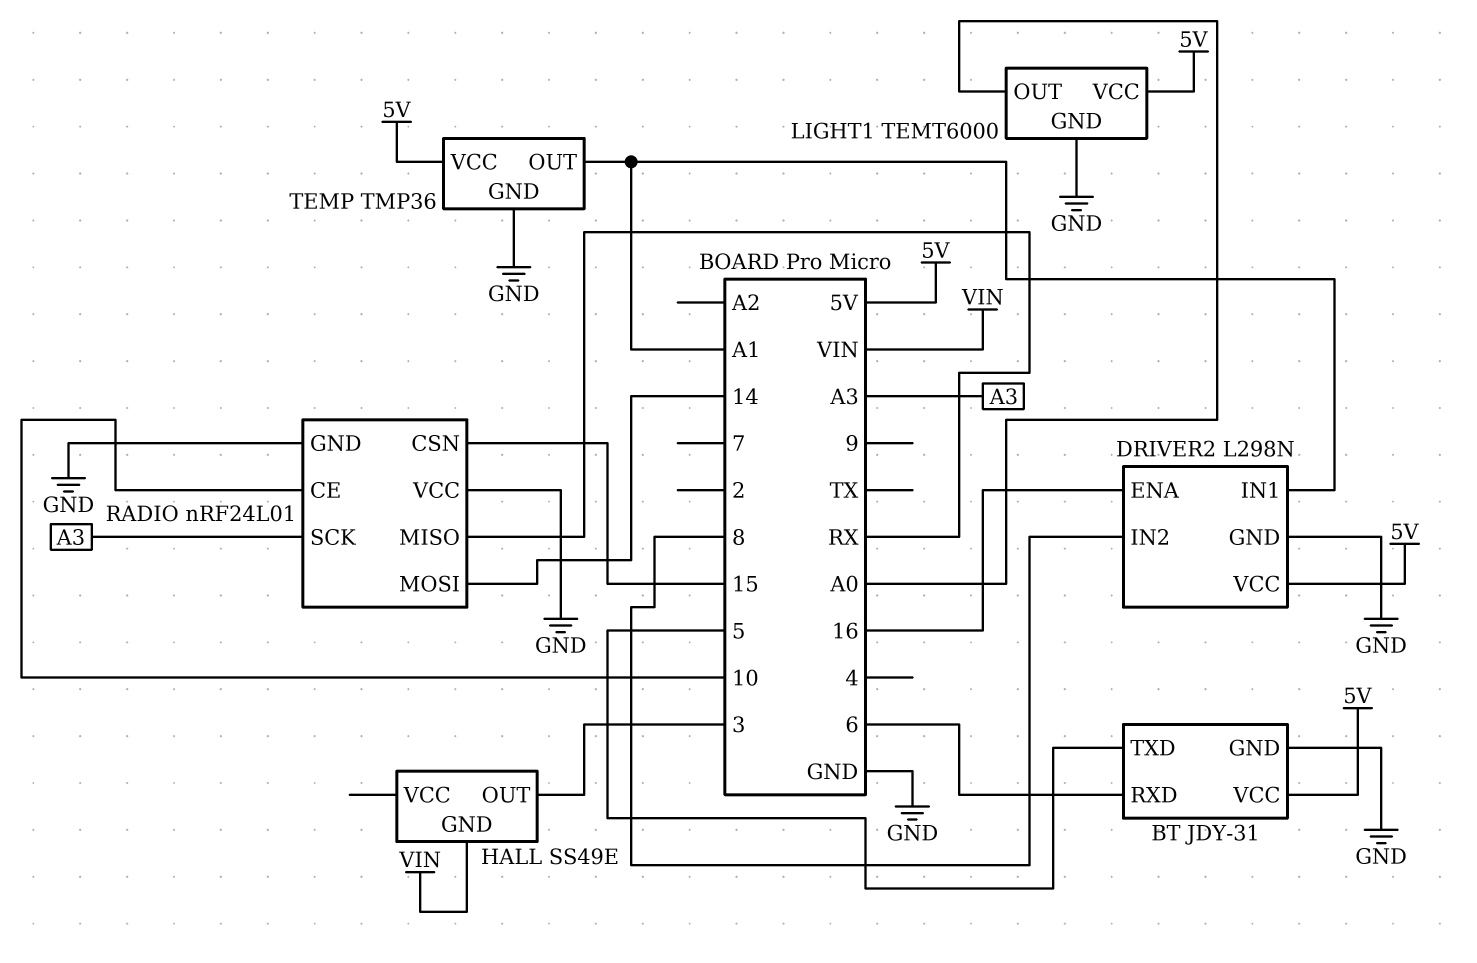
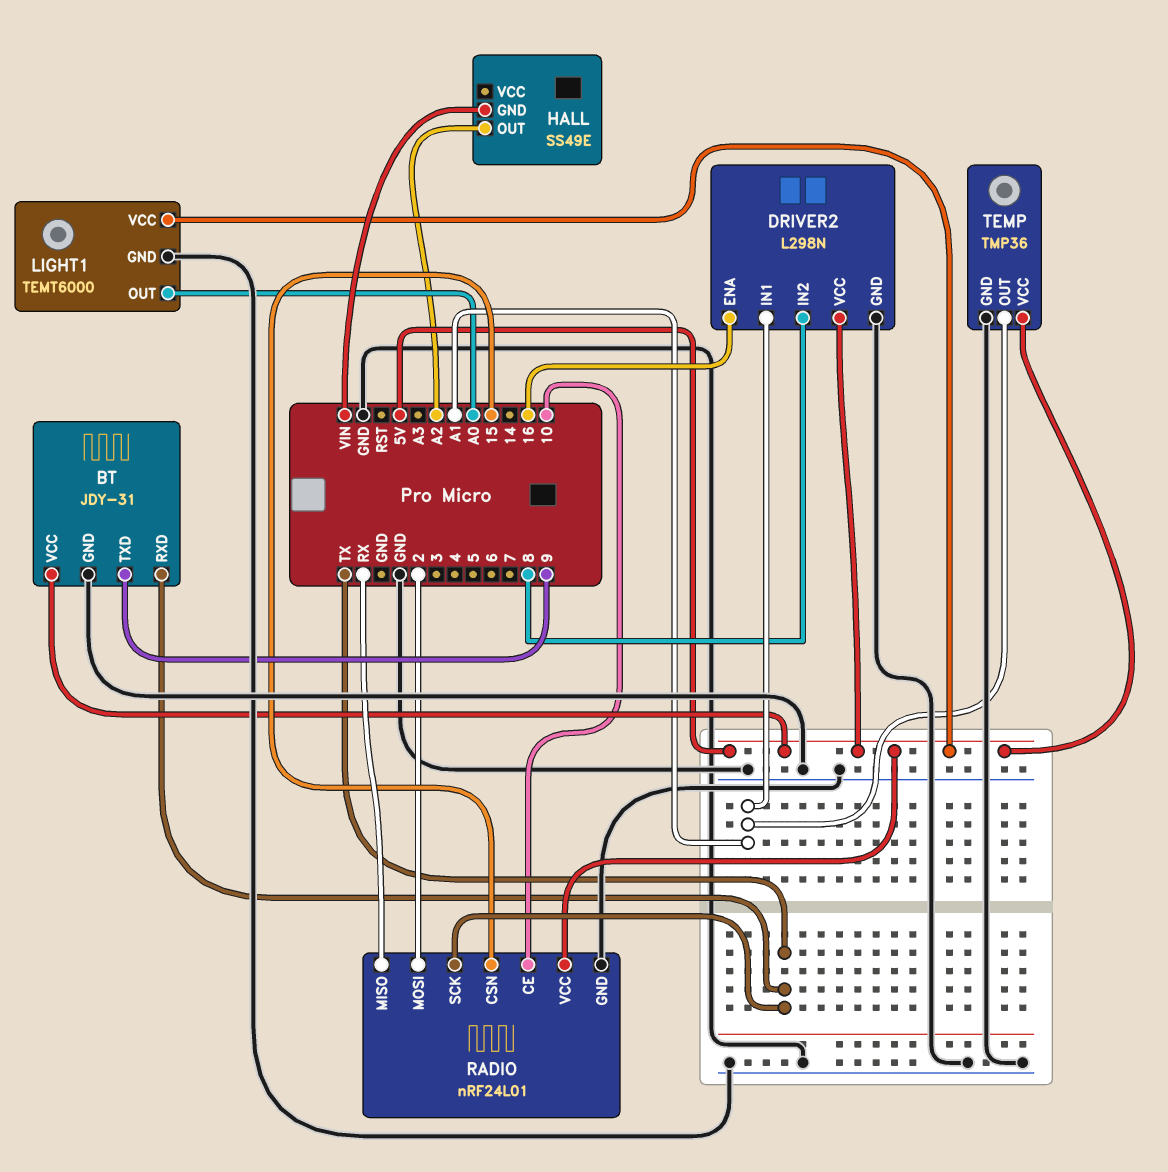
BT pin RXD: 6 -> TX
BT pin TXD: 5 -> 9
HALL pin OUT: 3 -> A2
RADIO pin MOSI: 14 -> 2
RADIO pin SCK: A3 -> TX
RADIO pin VCC: GND -> 5V

